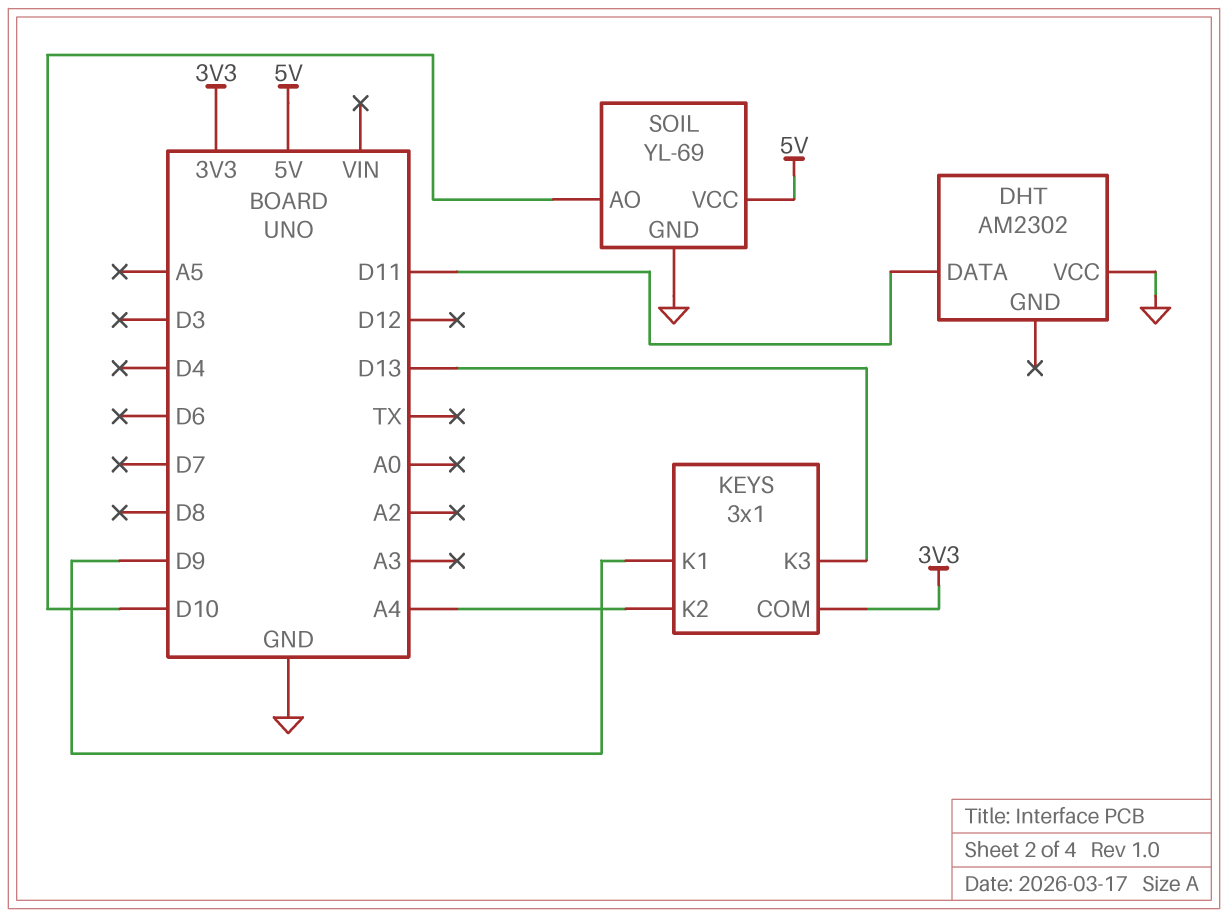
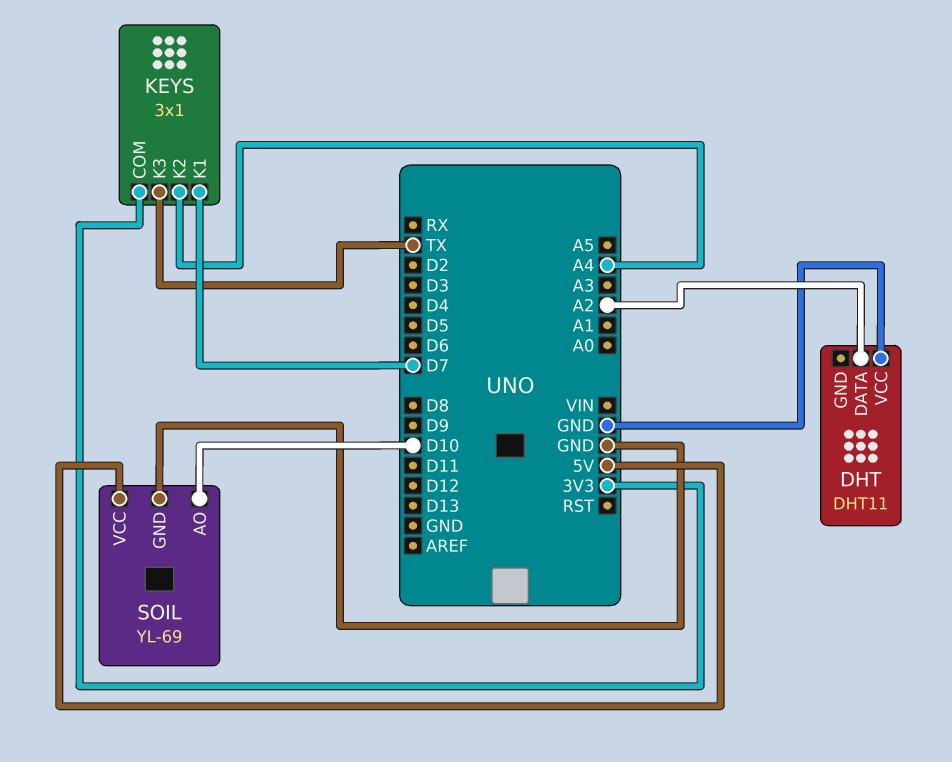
DHT: AM2302 -> DHT11
DHT pin DATA: D11 -> A2
KEYS pin K1: D9 -> D7
KEYS pin K3: D13 -> TX

